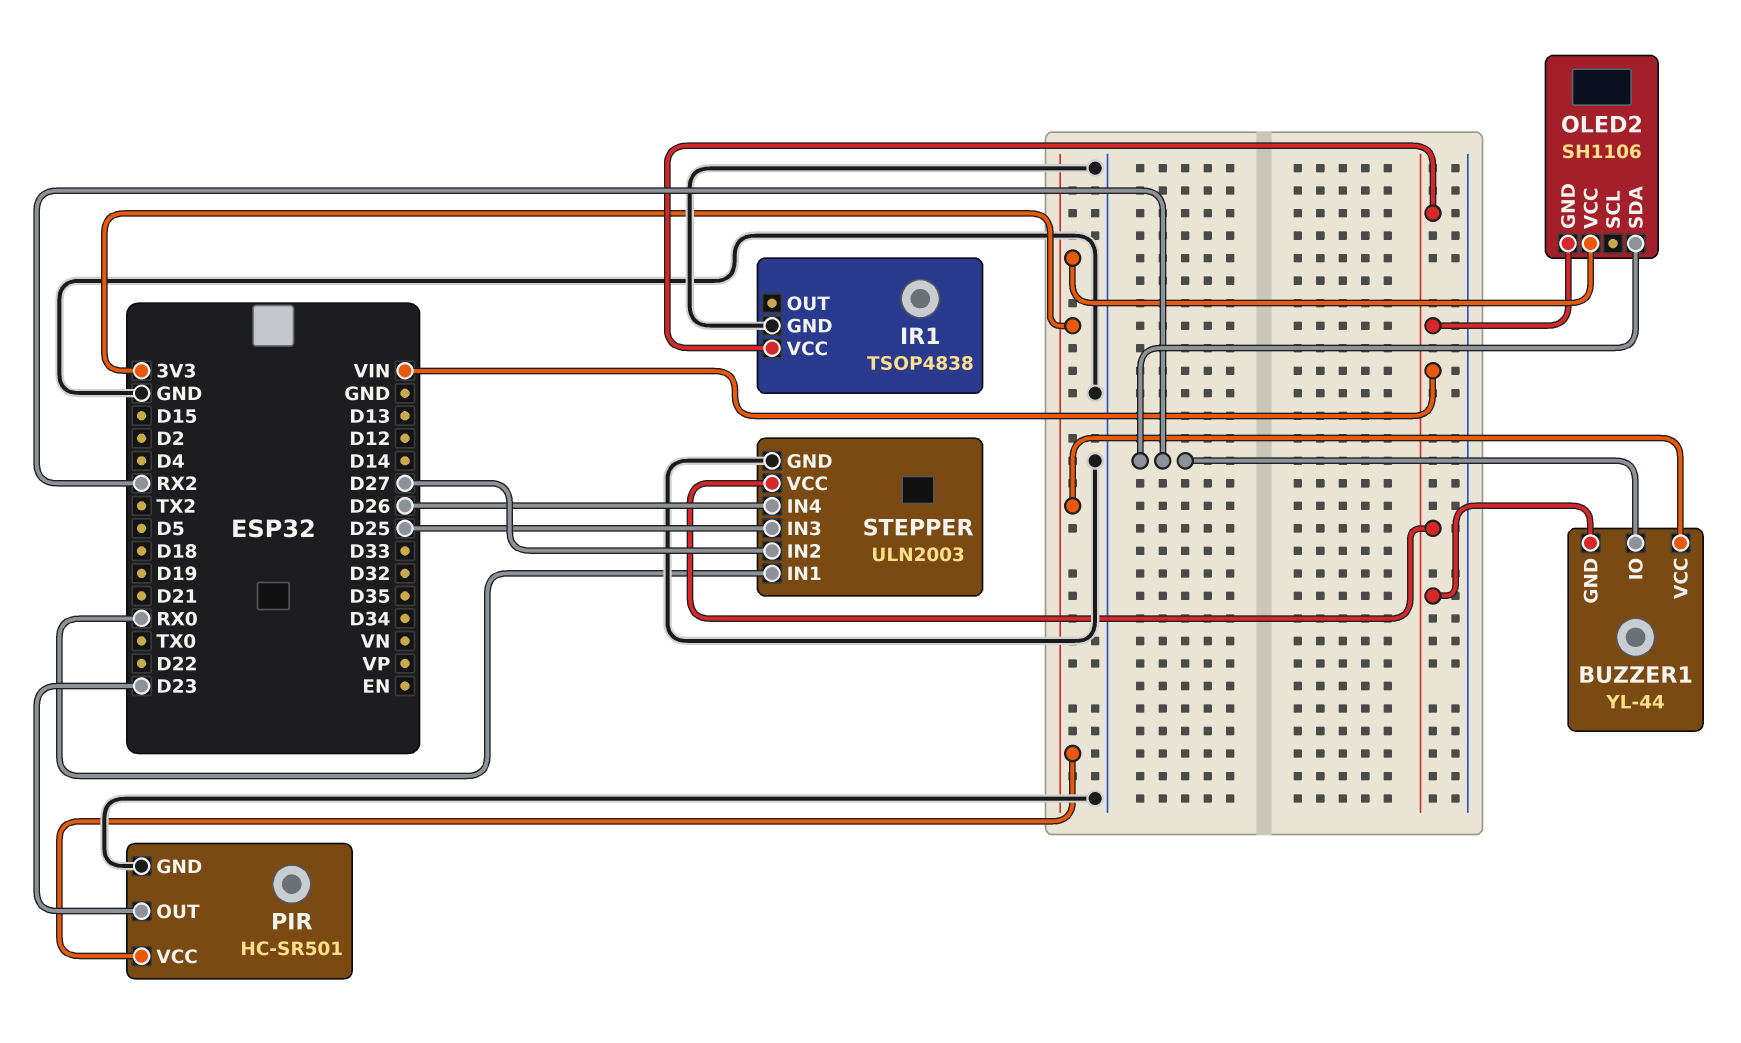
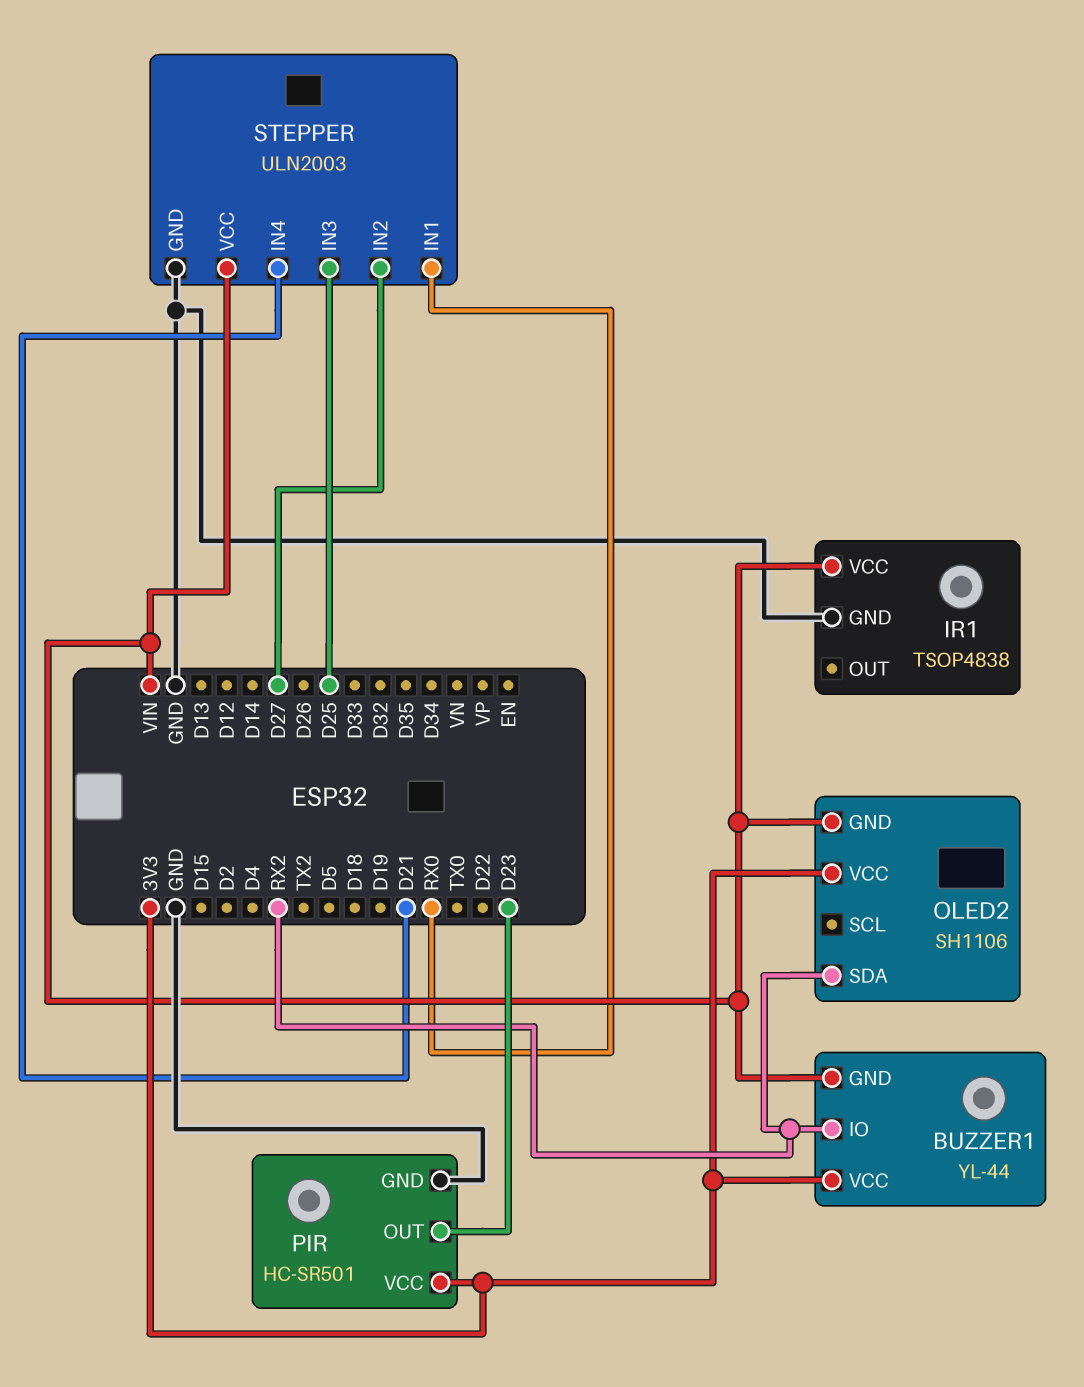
STEPPER pin IN4: D26 -> D21

